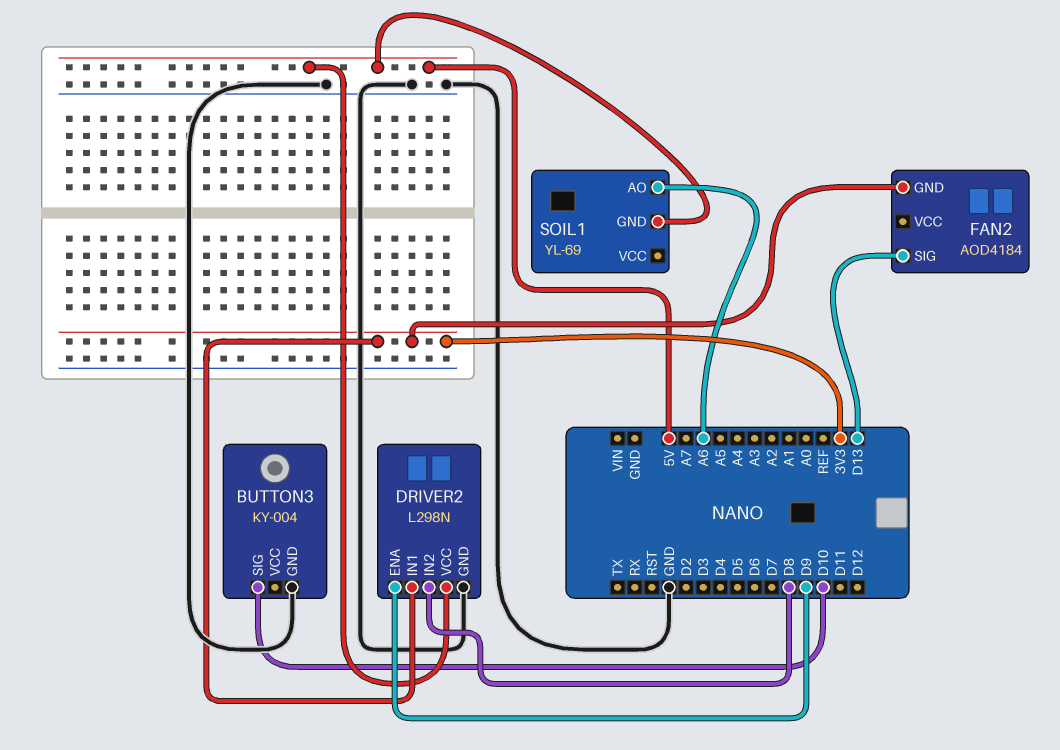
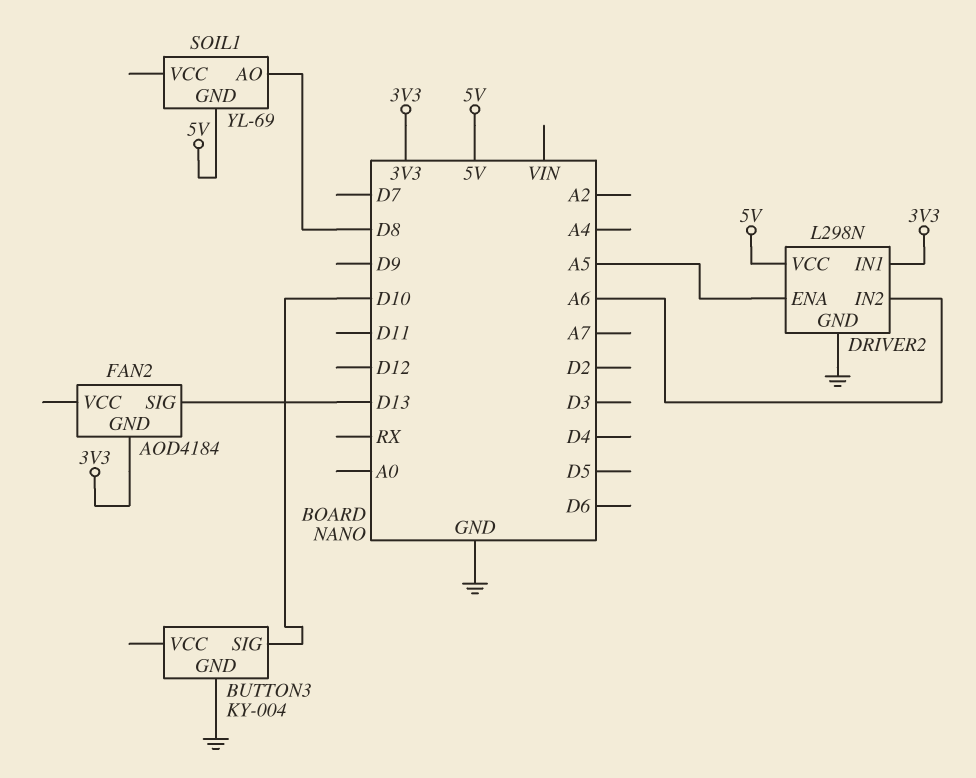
DRIVER2 pin ENA: D9 -> A5
DRIVER2 pin IN2: D8 -> A6
SOIL1 pin AO: A6 -> D8

